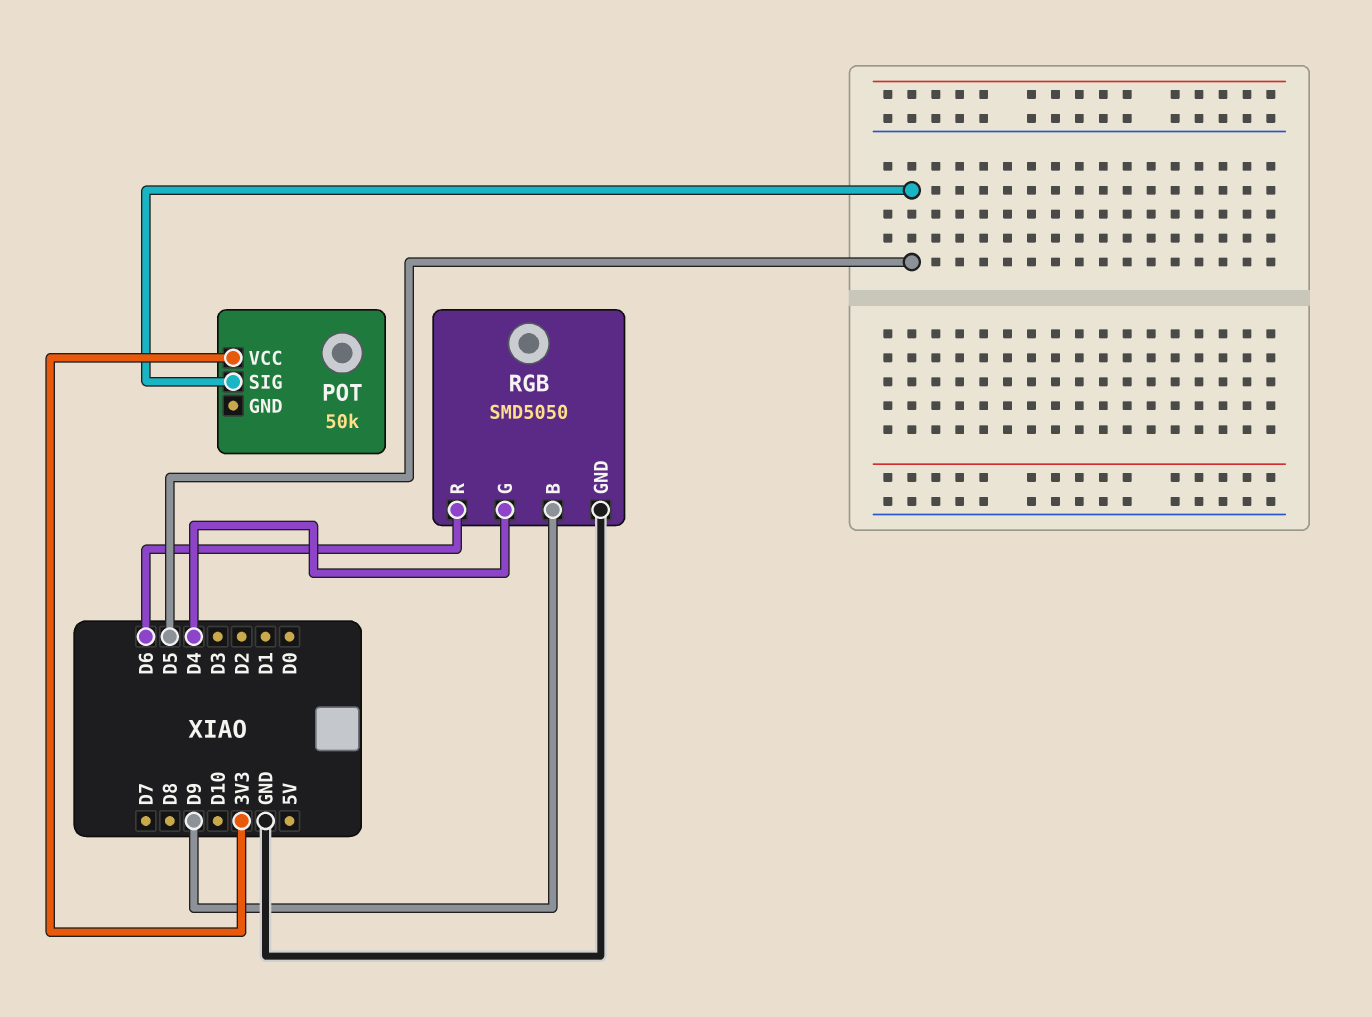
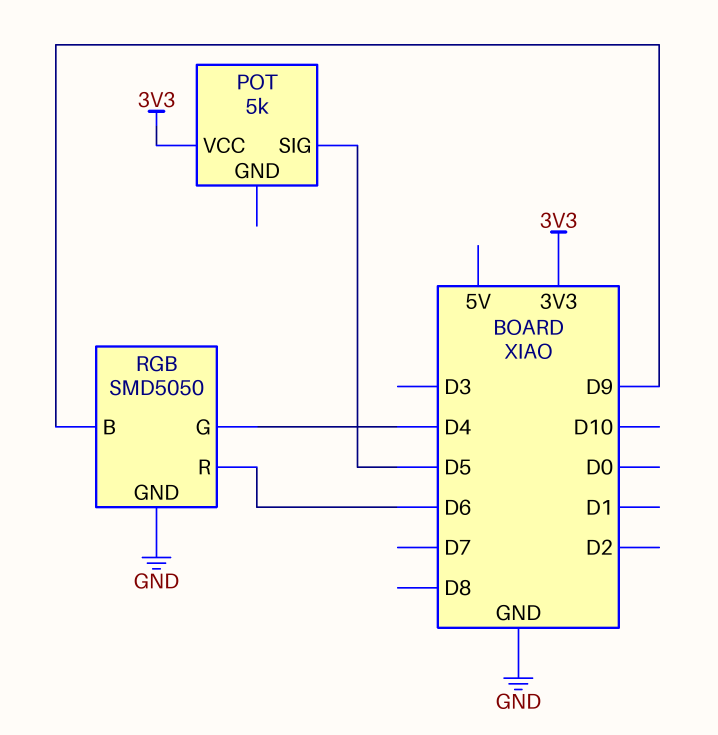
POT: 50k -> 5k

